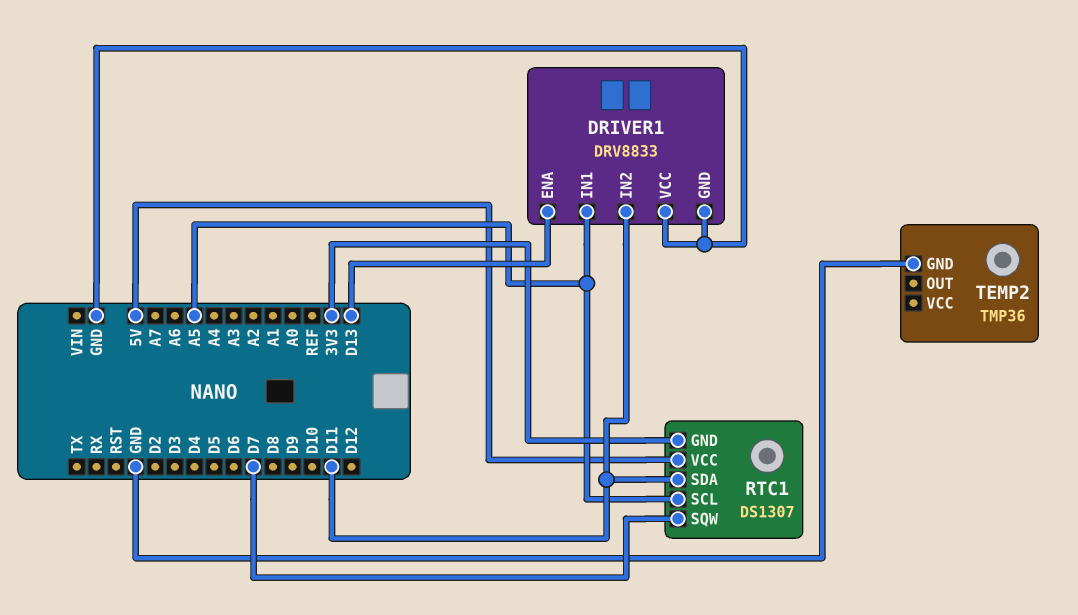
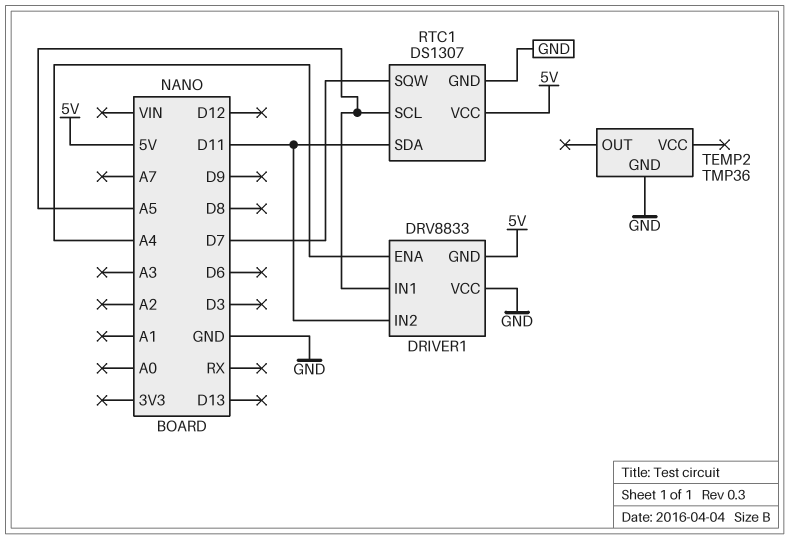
DRIVER1 pin ENA: D13 -> A4
DRIVER1 pin GND: GND -> 5V
RTC1 pin GND: 3V3 -> GND

